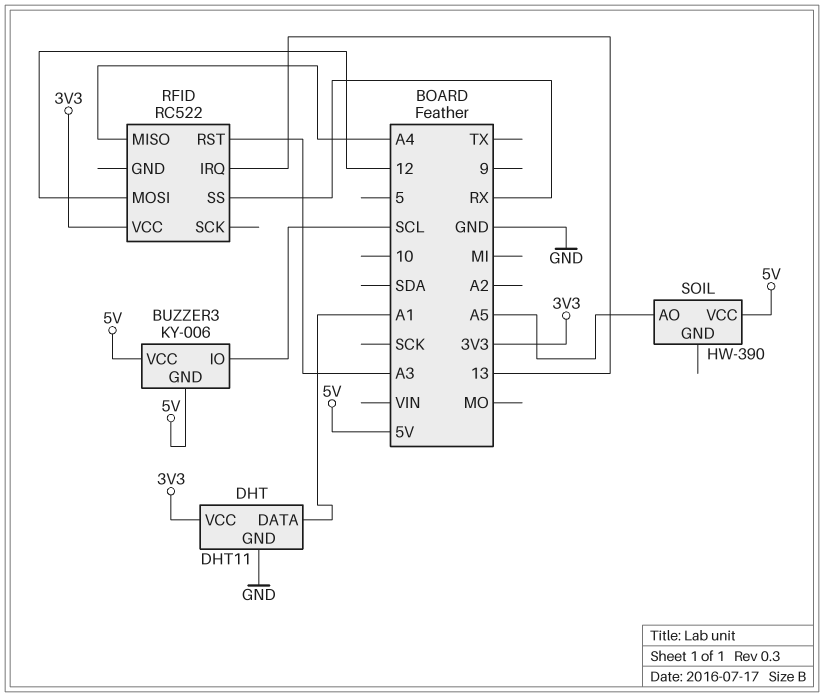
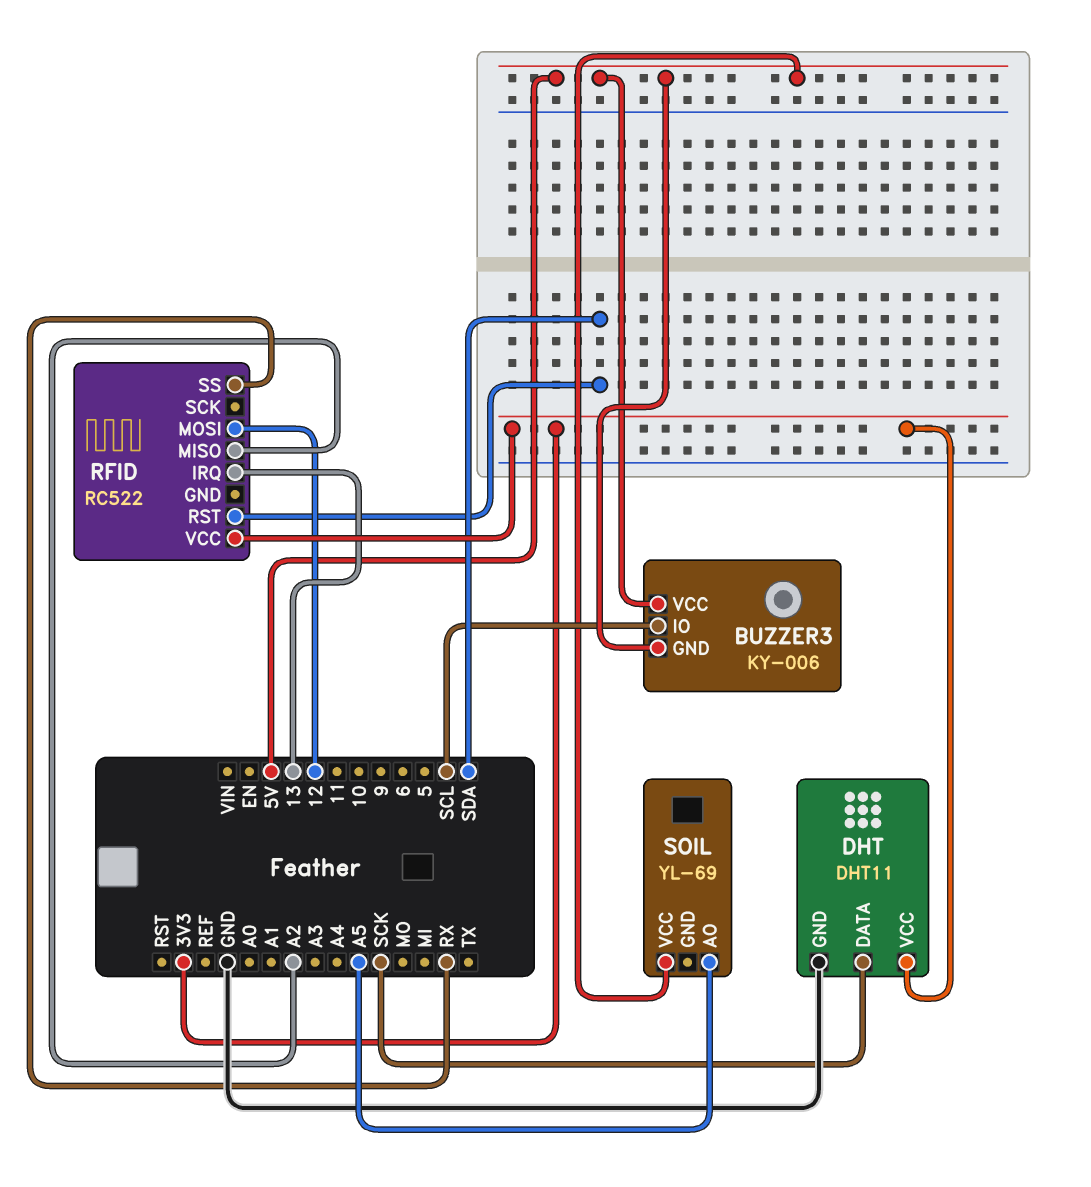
DHT pin DATA: A1 -> SCK
RFID pin MISO: A4 -> A2
RFID pin RST: A3 -> SDA
SOIL: HW-390 -> YL-69

